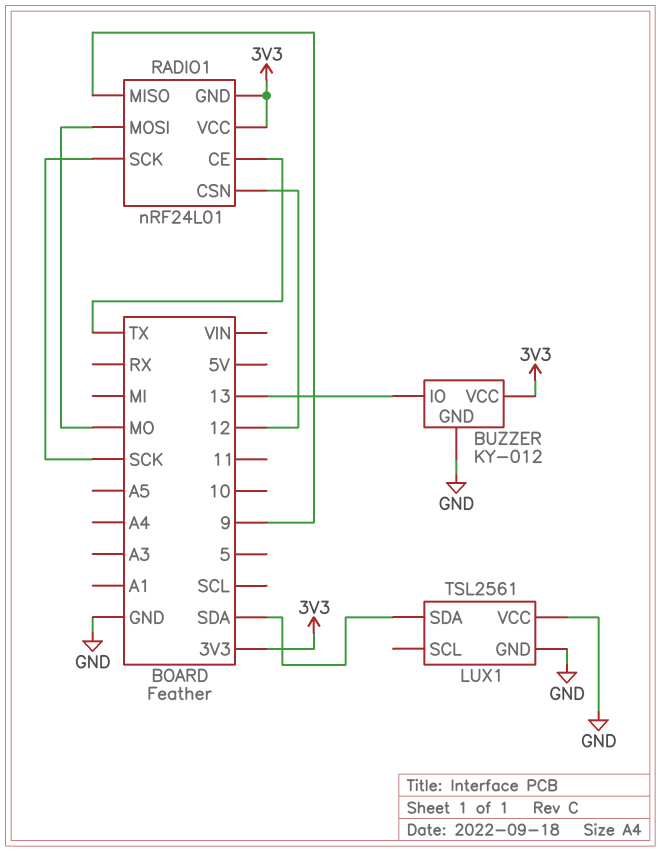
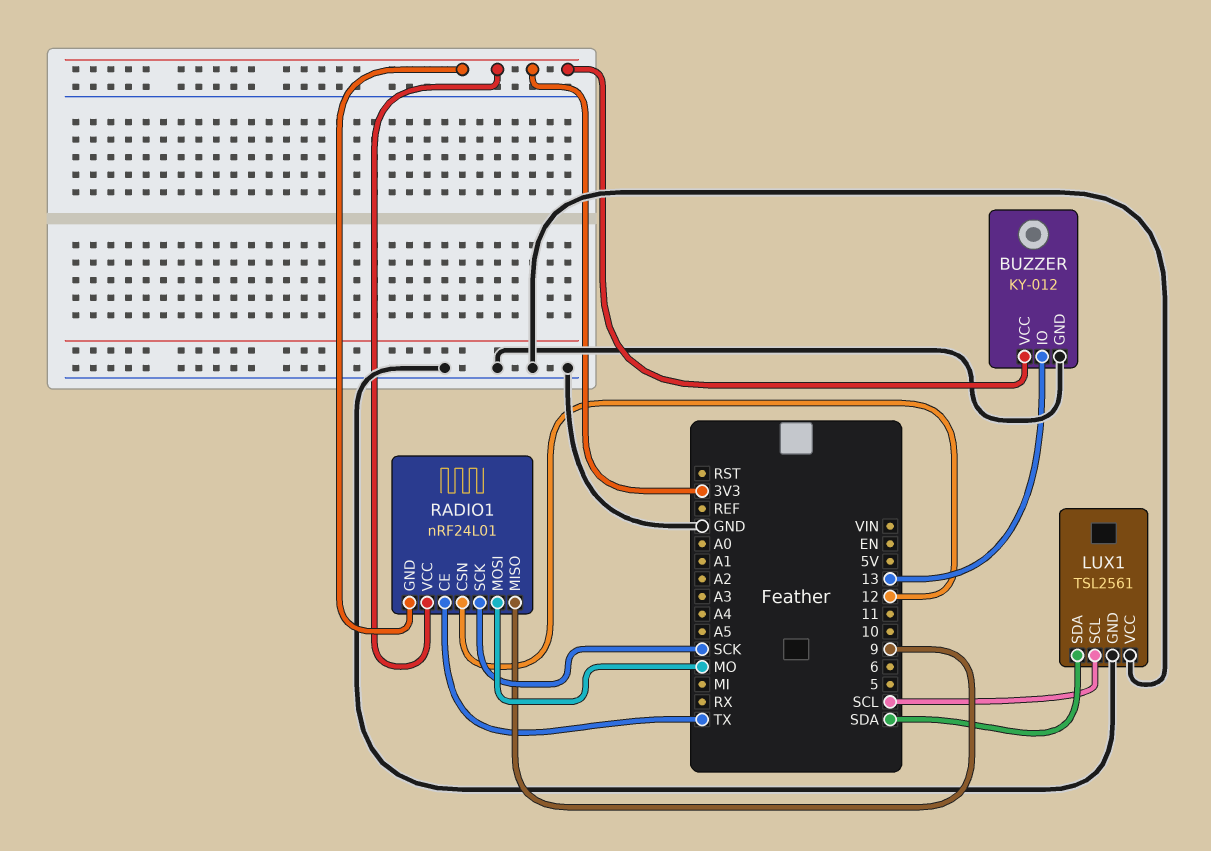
LUX1 pin SCL: none -> SCL

